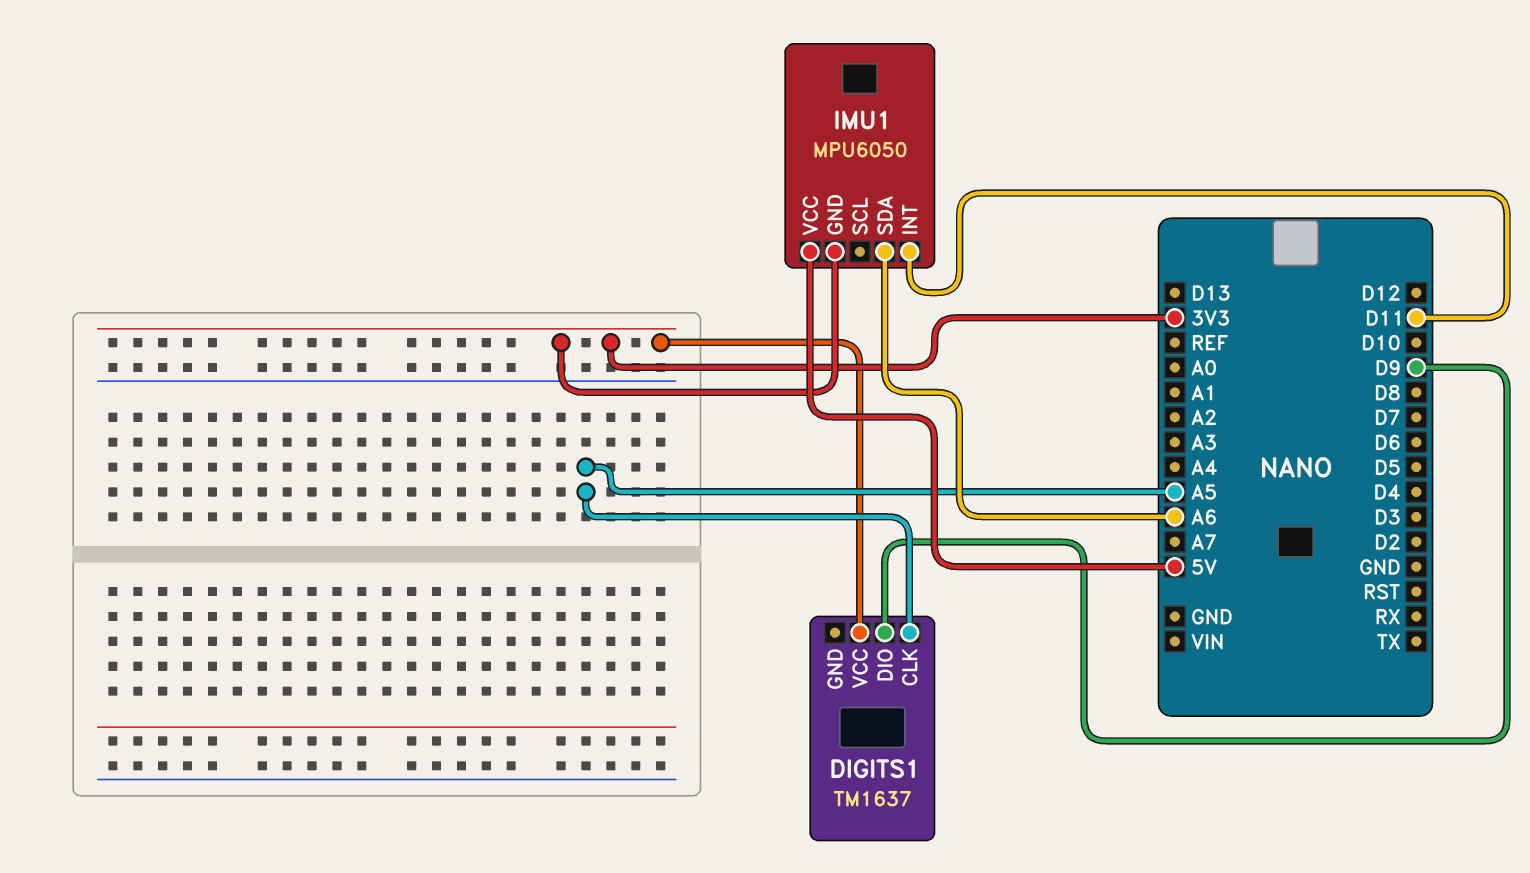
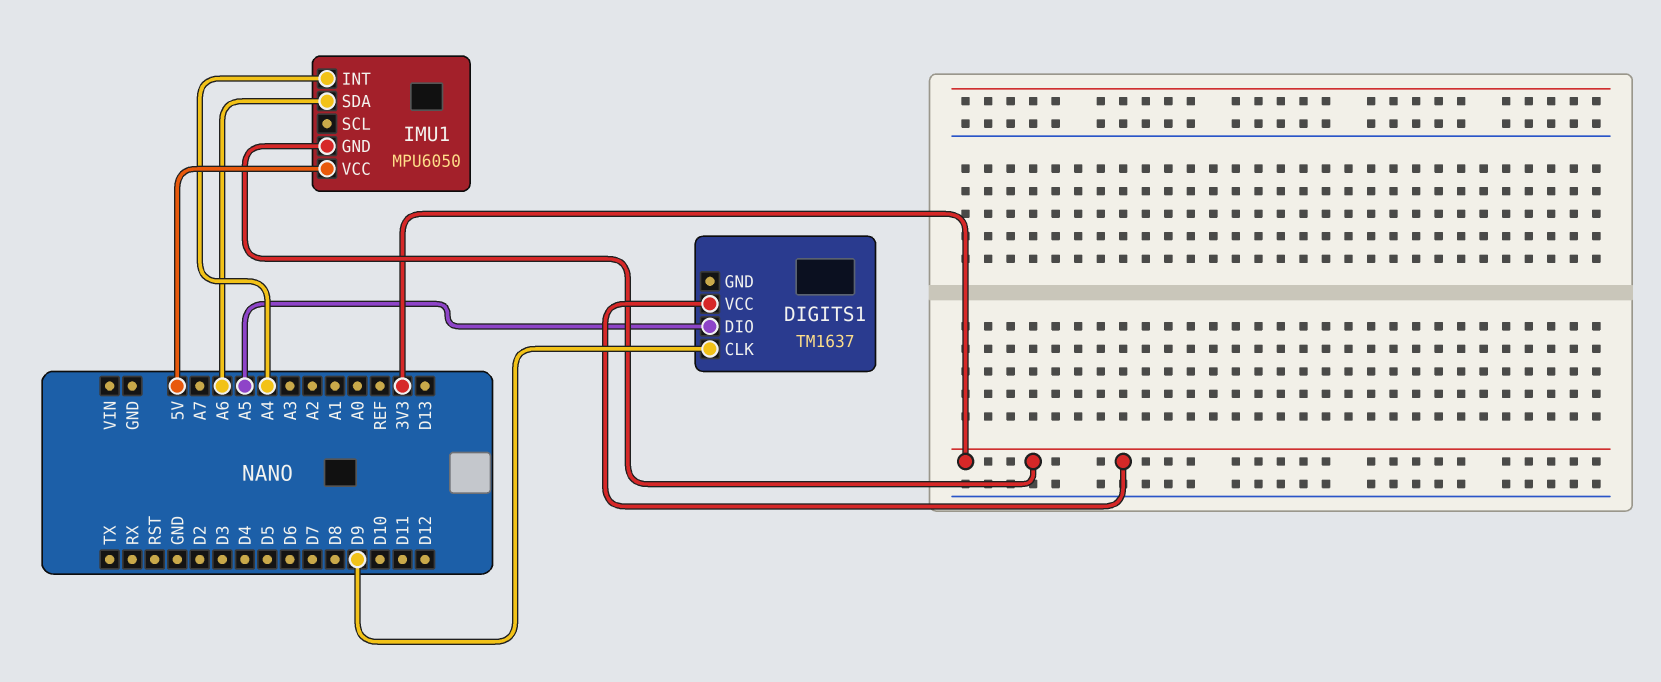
DIGITS1 pin CLK: A5 -> D9
DIGITS1 pin DIO: D9 -> A5
IMU1 pin INT: D11 -> A4

